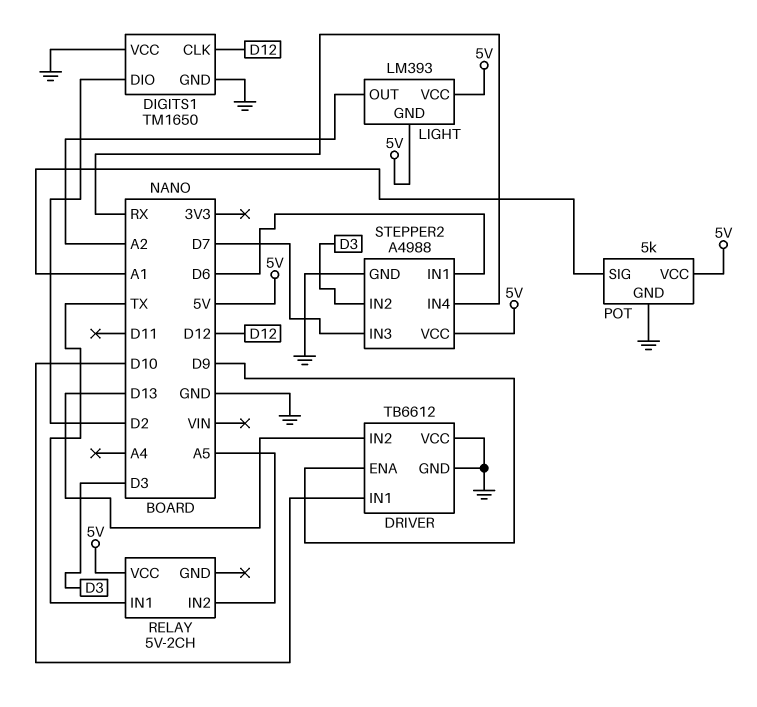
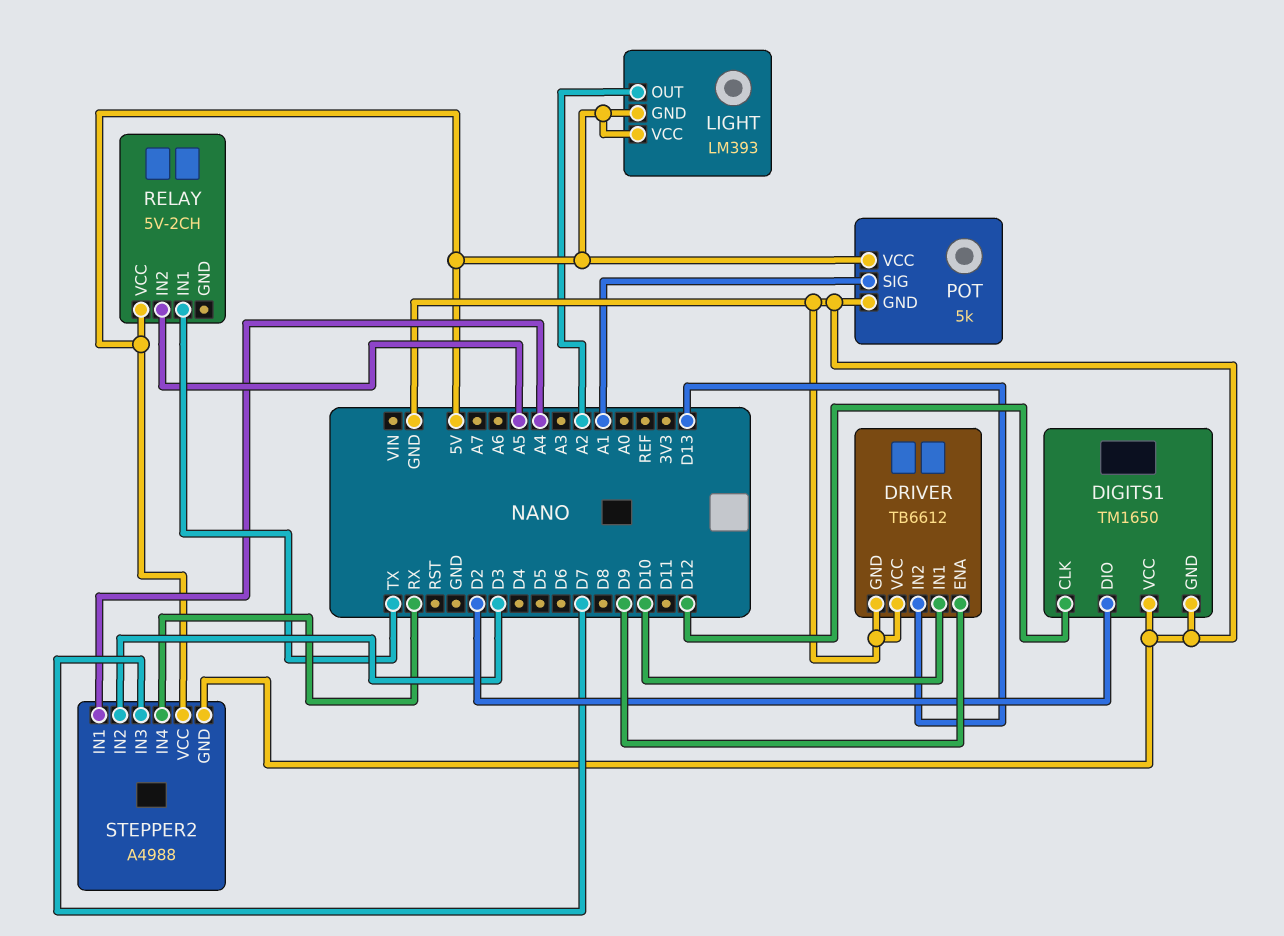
STEPPER2 pin IN1: D6 -> A4

